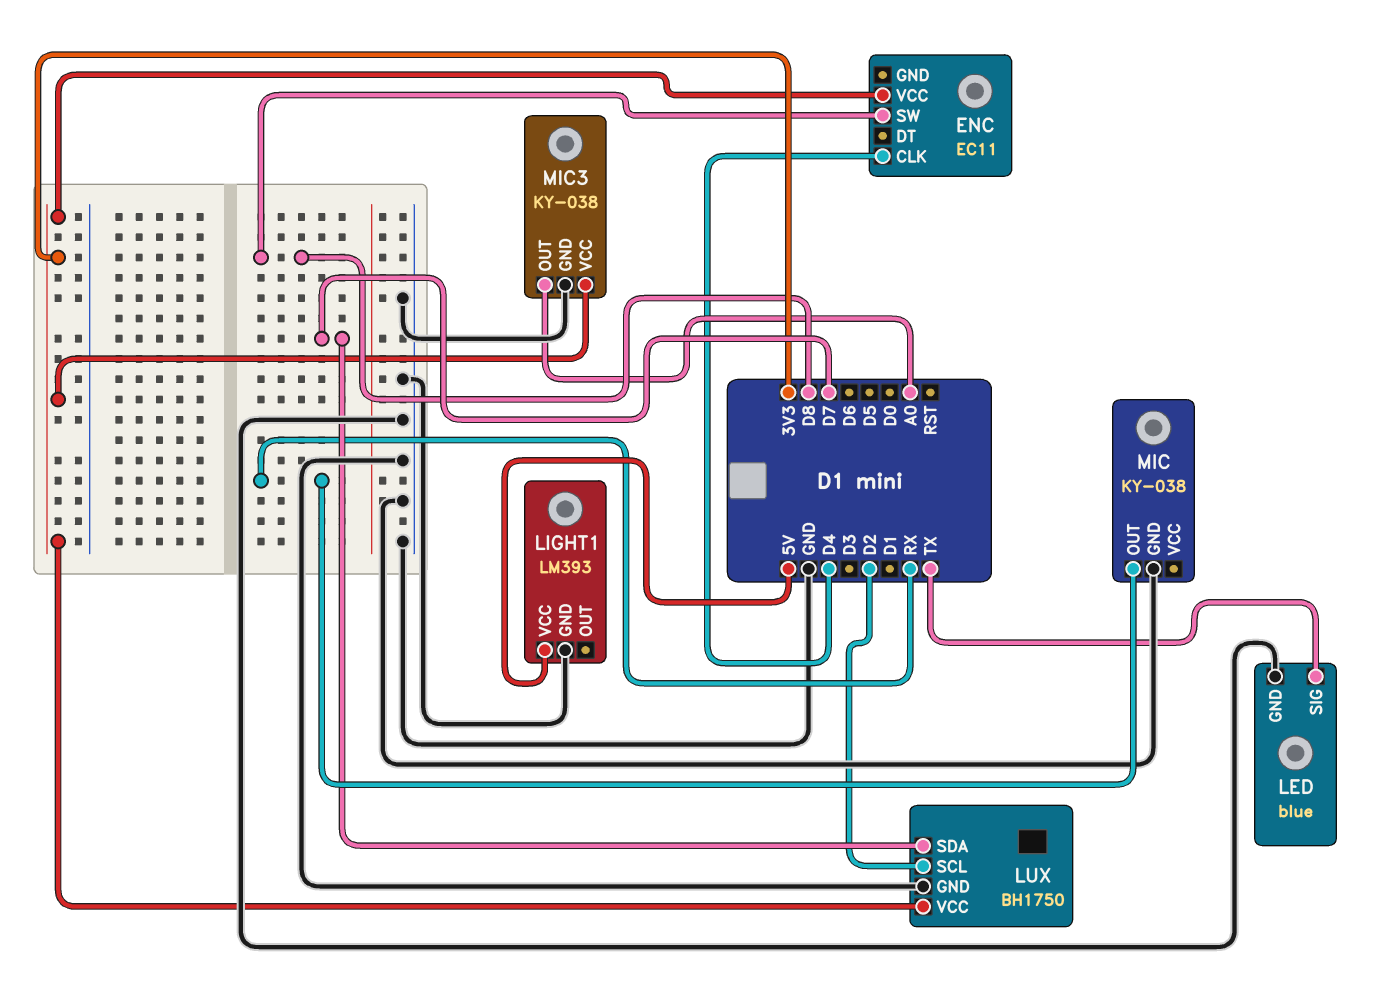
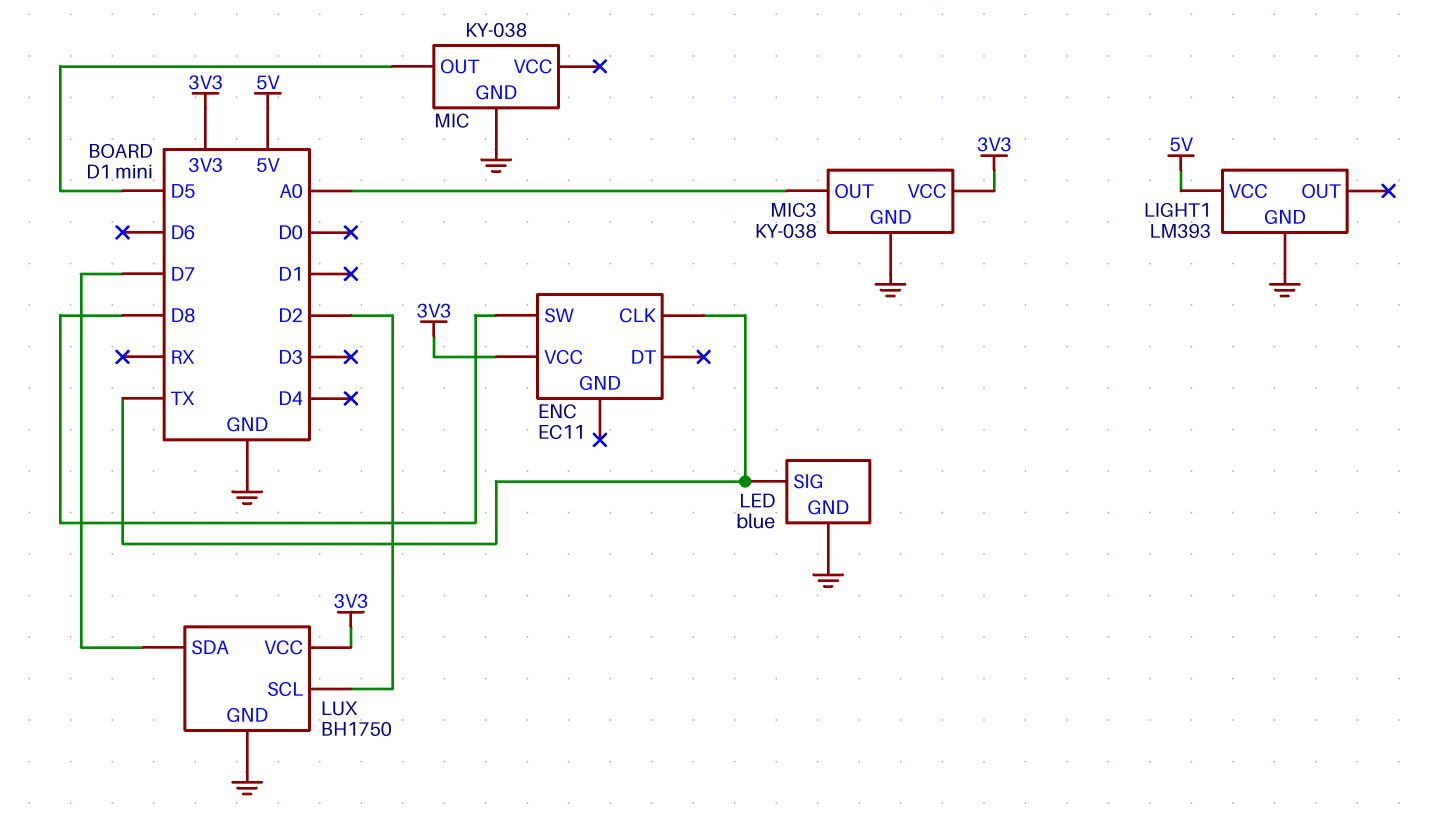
ENC pin CLK: D4 -> TX
MIC pin OUT: RX -> D5

